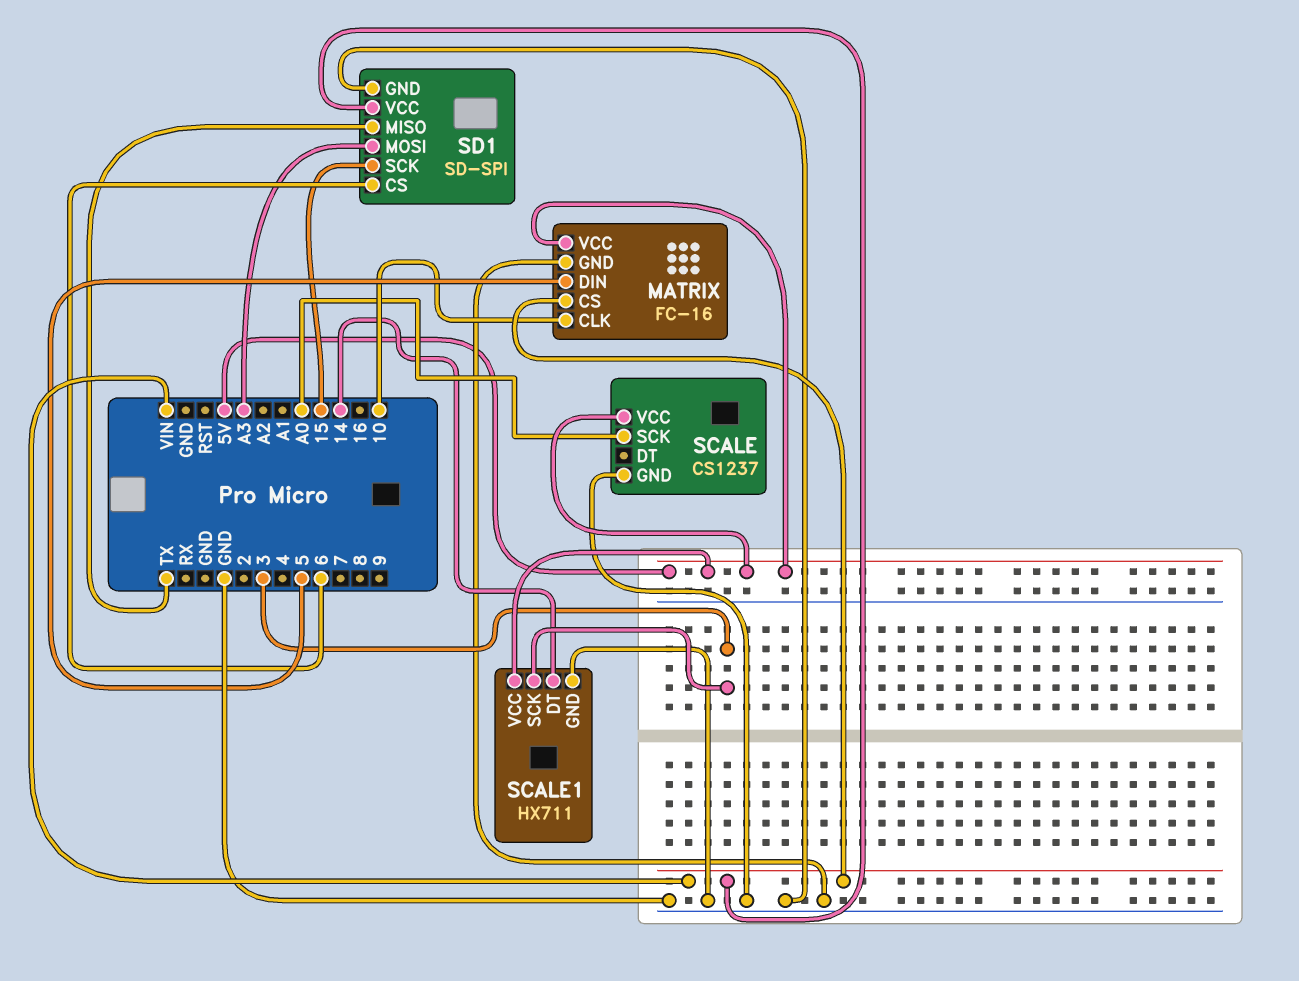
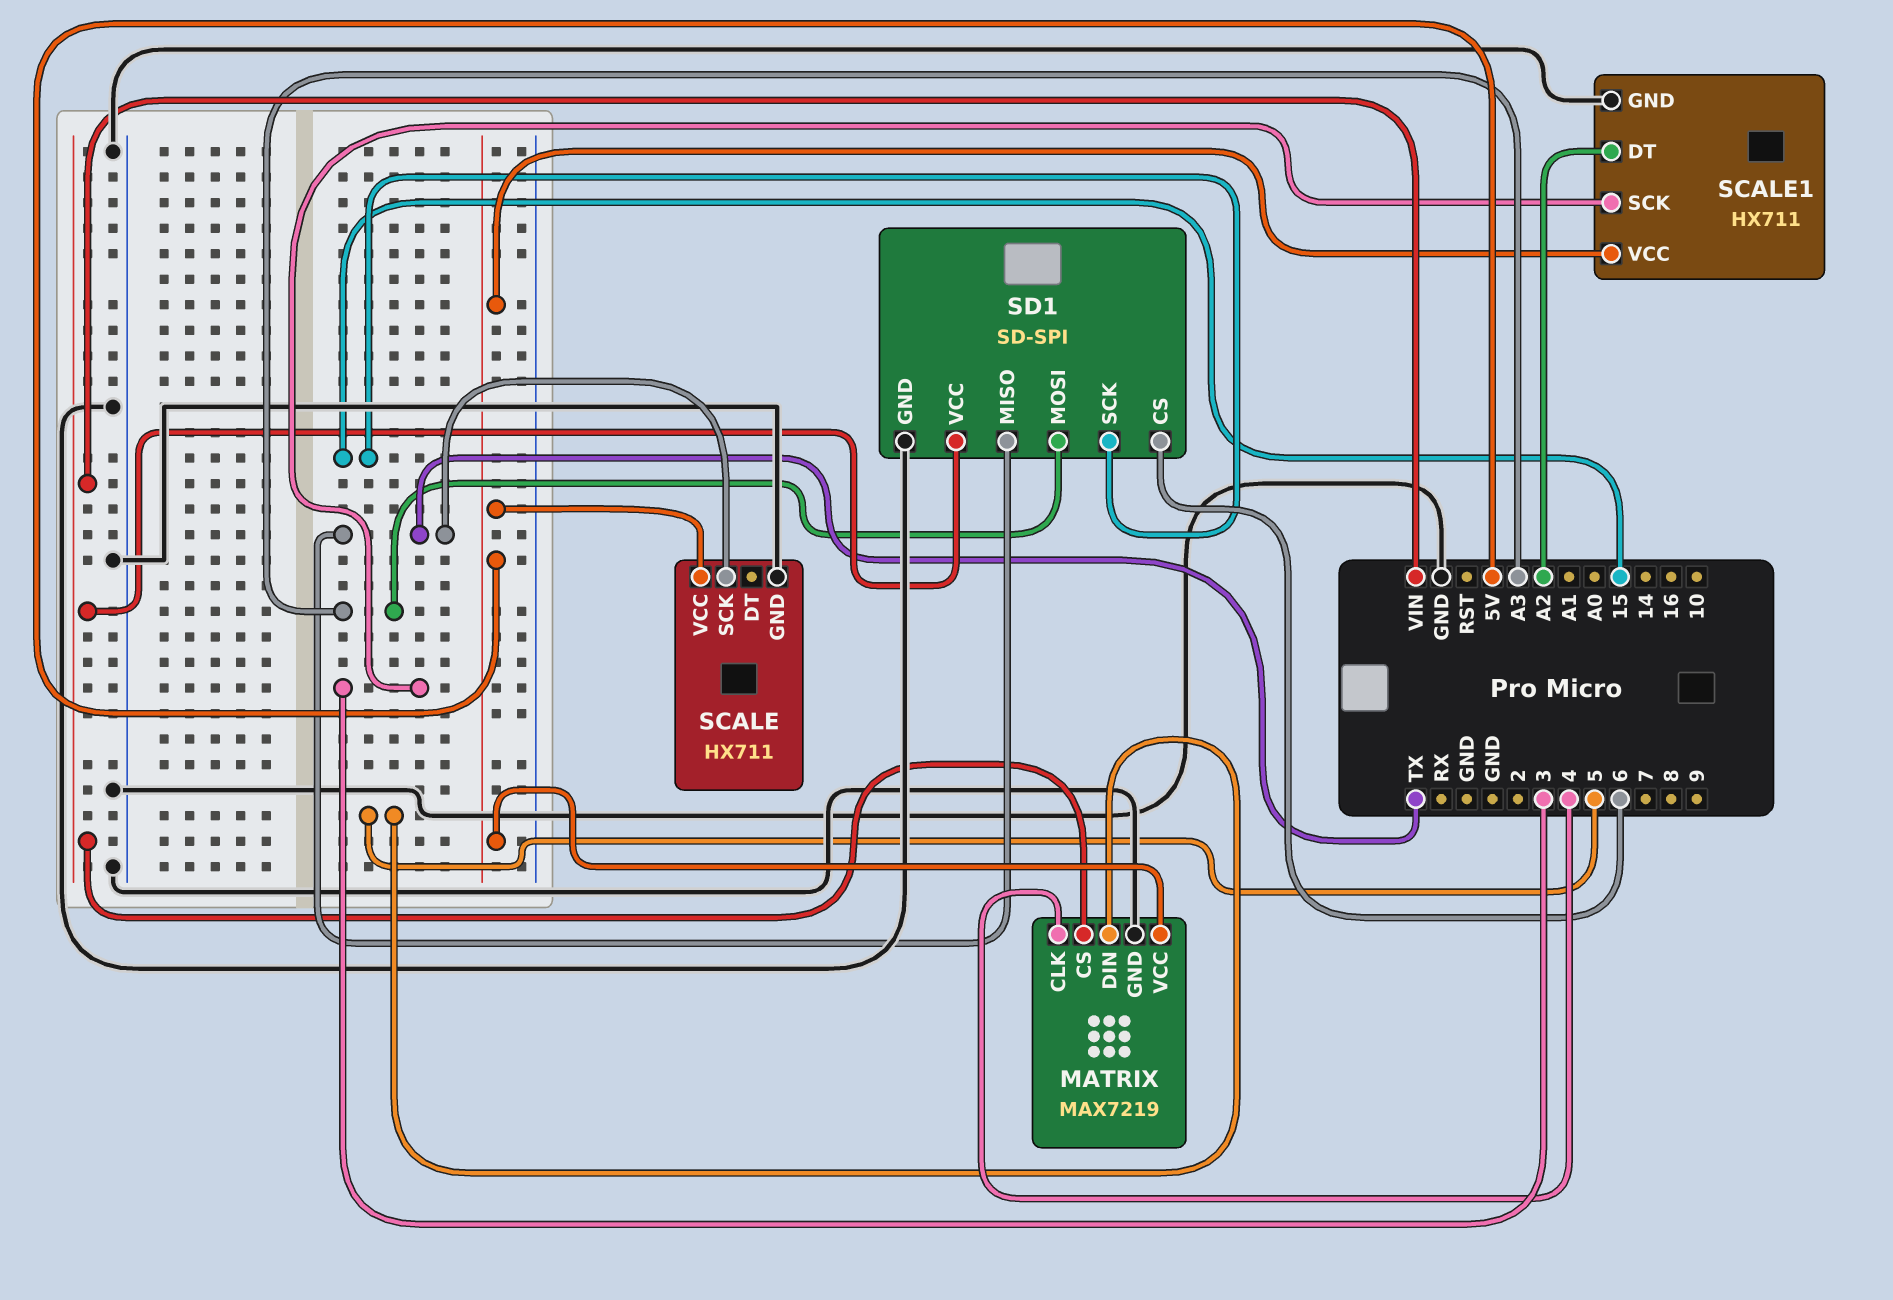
MATRIX: FC-16 -> MAX7219
MATRIX pin CLK: 10 -> 4
SCALE: CS1237 -> HX711
SCALE pin SCK: A0 -> TX
SCALE1 pin DT: 14 -> A2

